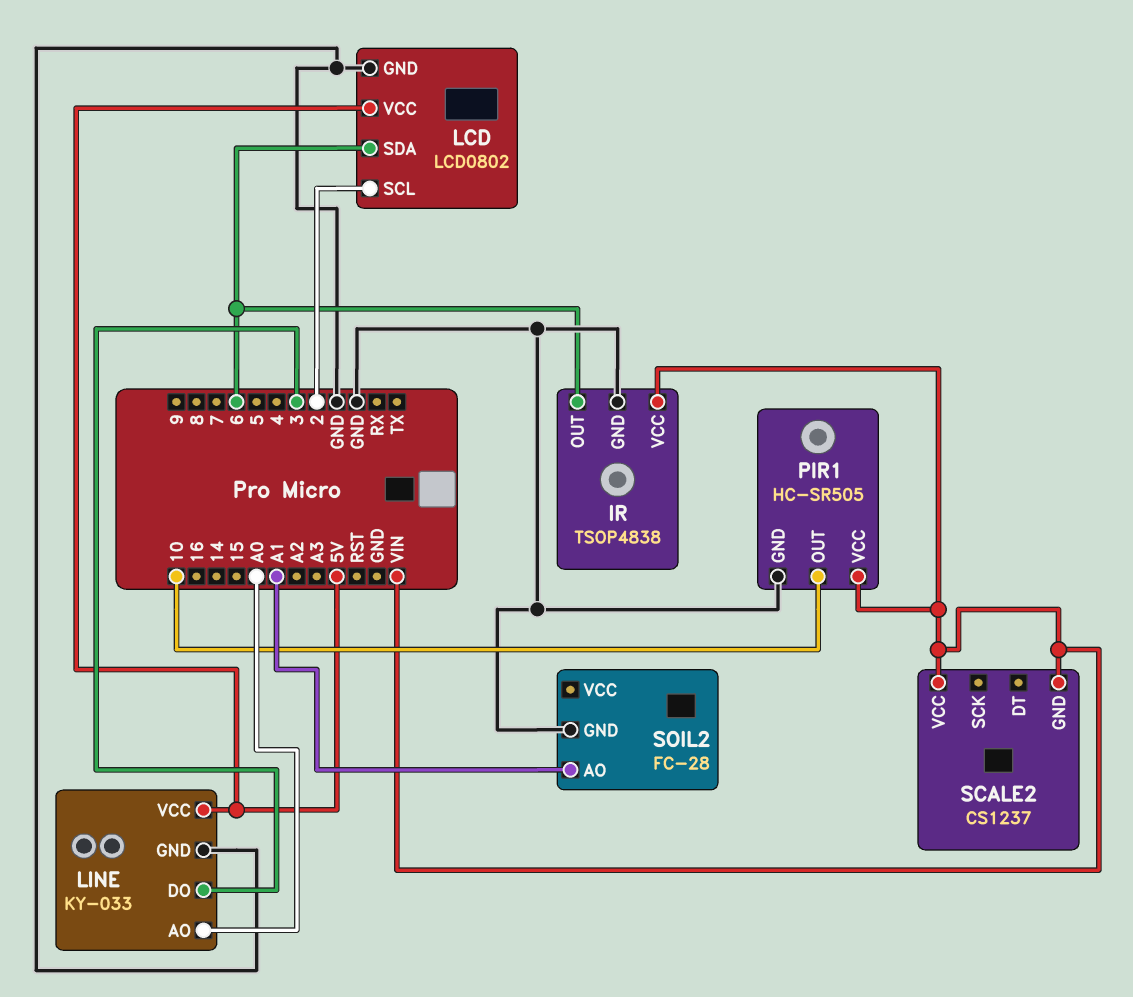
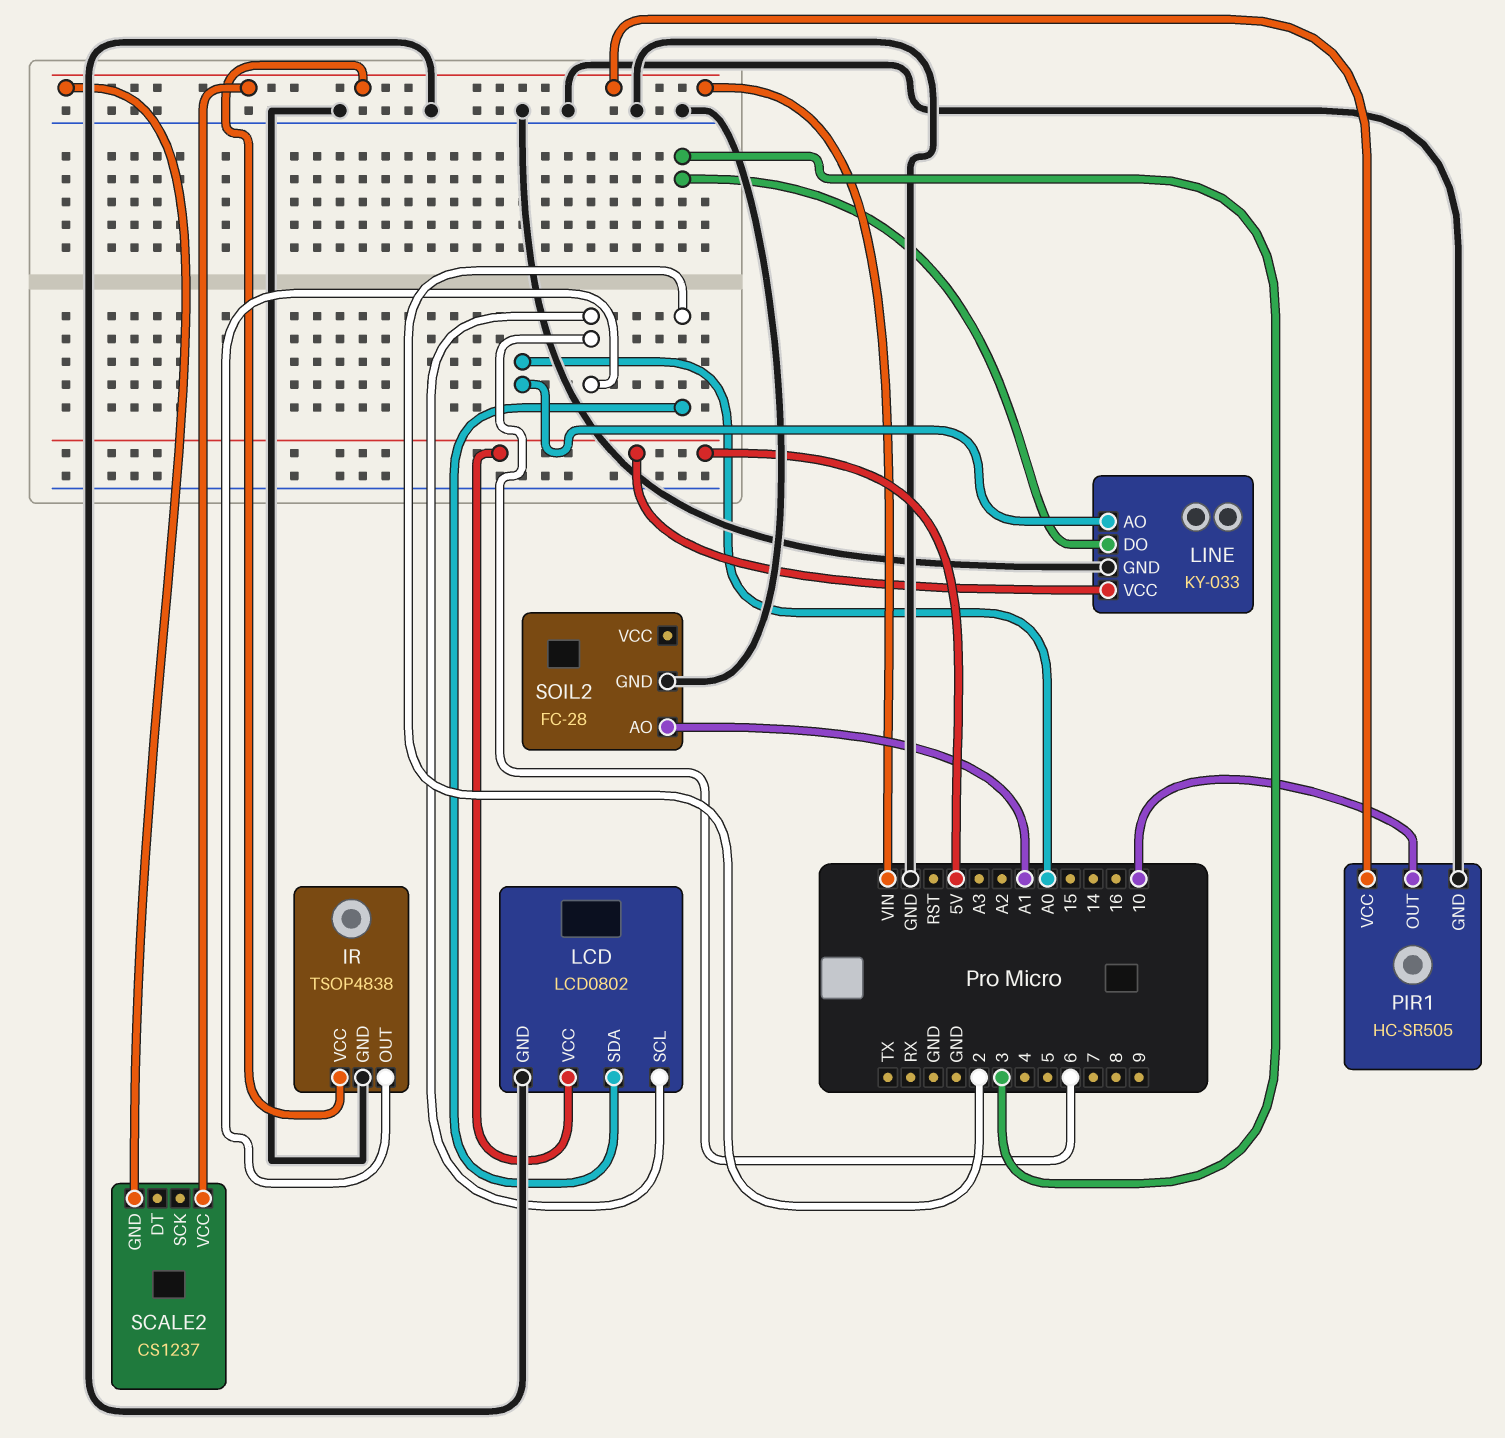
LCD pin SCL: 2 -> 6
LCD pin SDA: 6 -> 2

